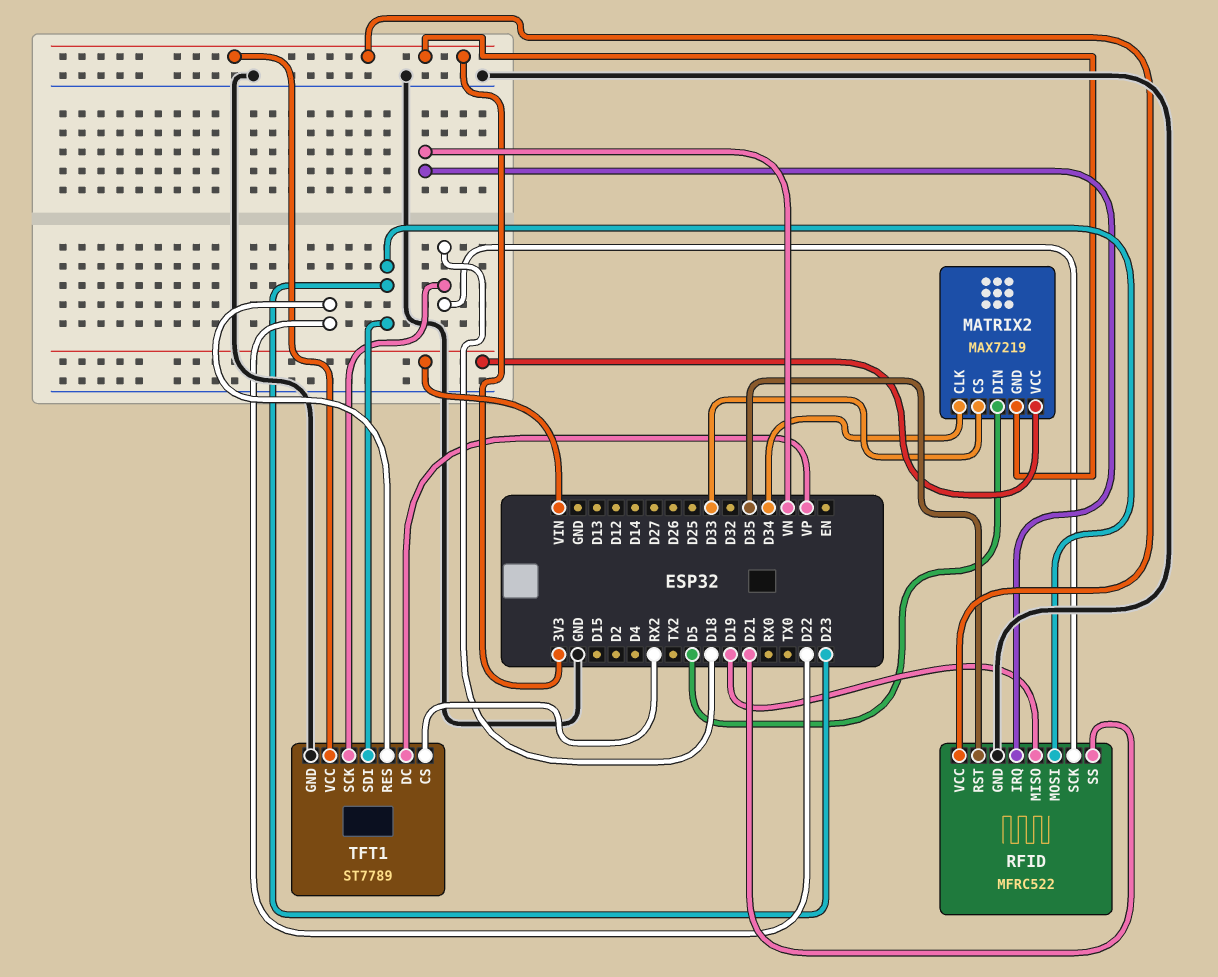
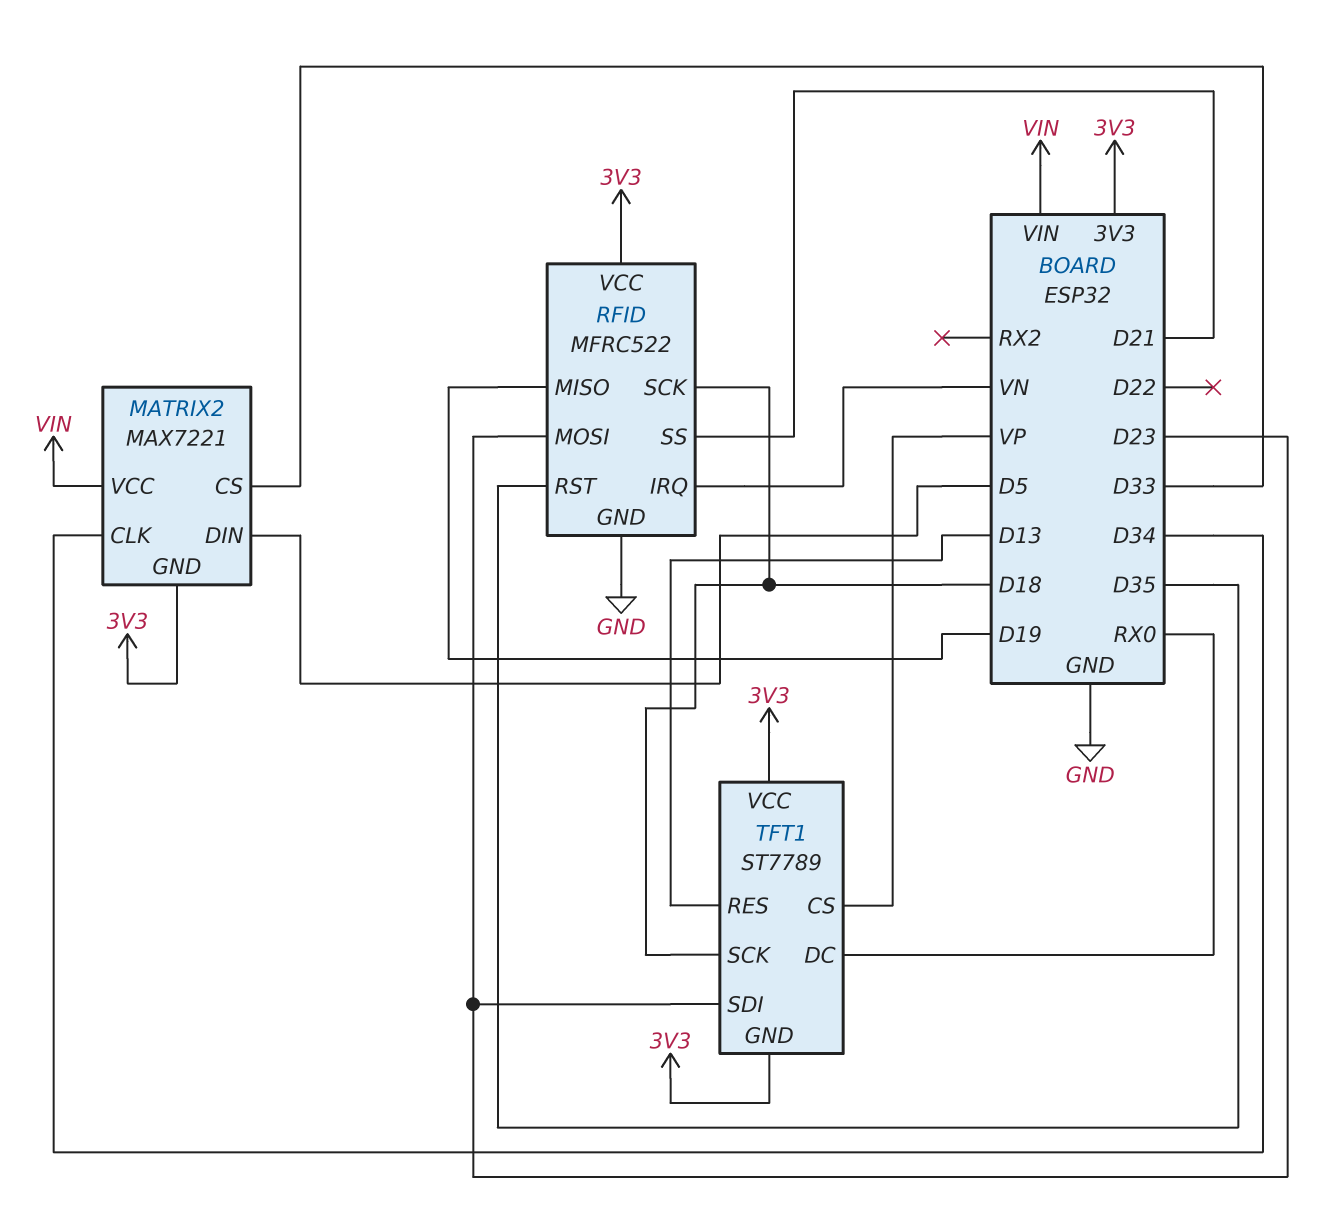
MATRIX2: MAX7219 -> MAX7221
TFT1 pin CS: RX2 -> VP
TFT1 pin DC: VP -> RX0
TFT1 pin GND: GND -> 3V3
TFT1 pin RES: D22 -> D13

